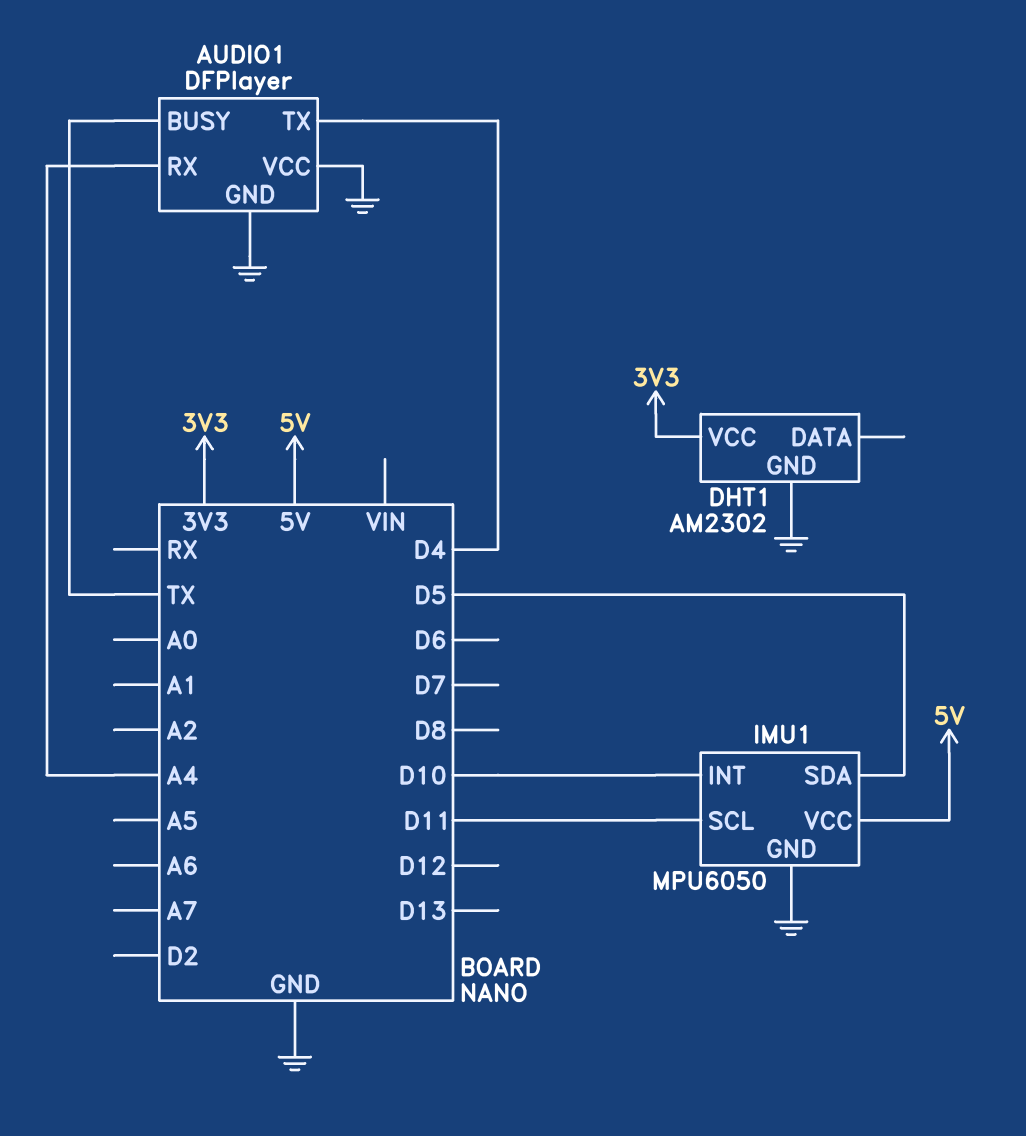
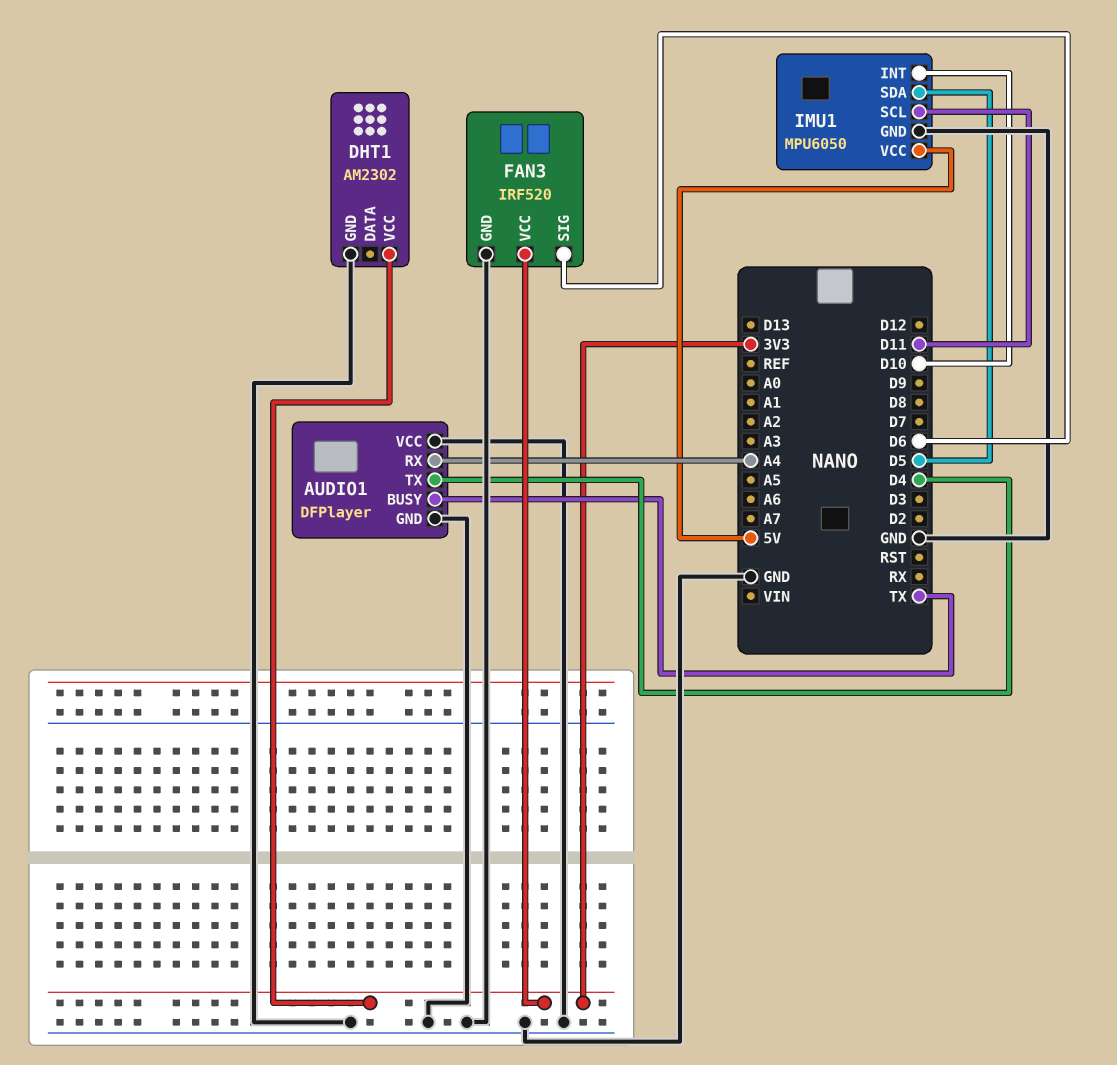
FAN3: none -> IRF520
FAN3 pin GND: none -> GND
FAN3 pin SIG: none -> D6
FAN3 pin VCC: none -> 3V3

